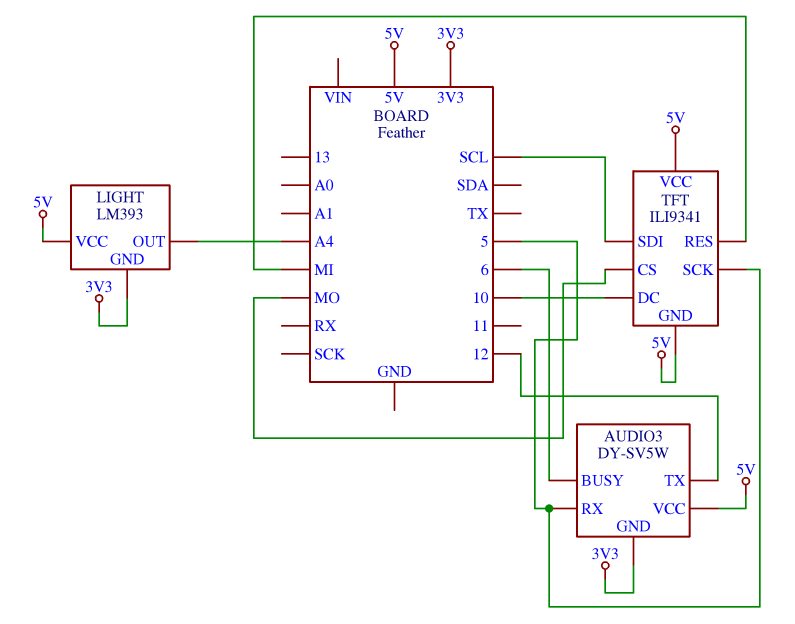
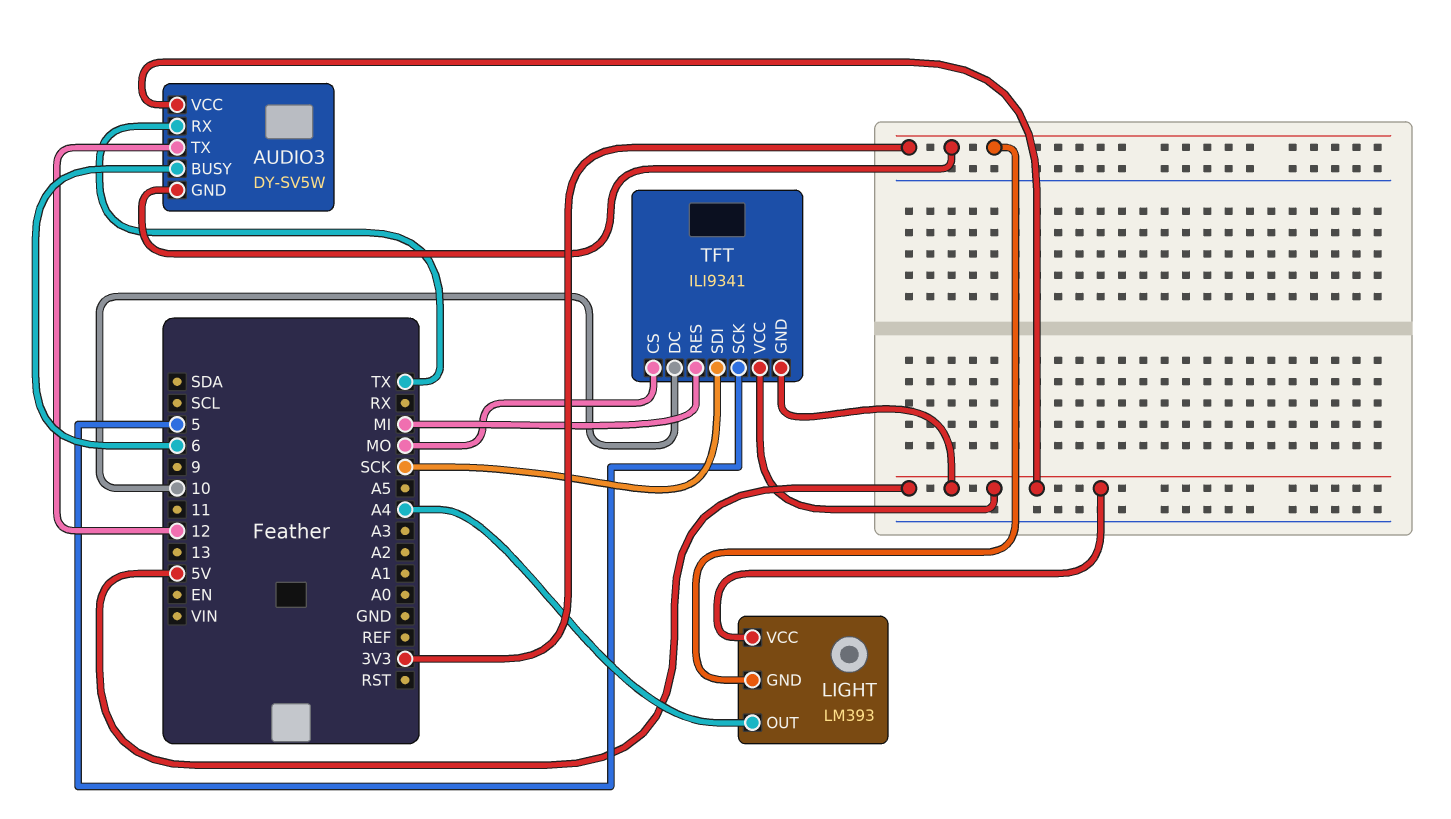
AUDIO3 pin RX: 5 -> TX
TFT pin SDI: SCL -> SCK

